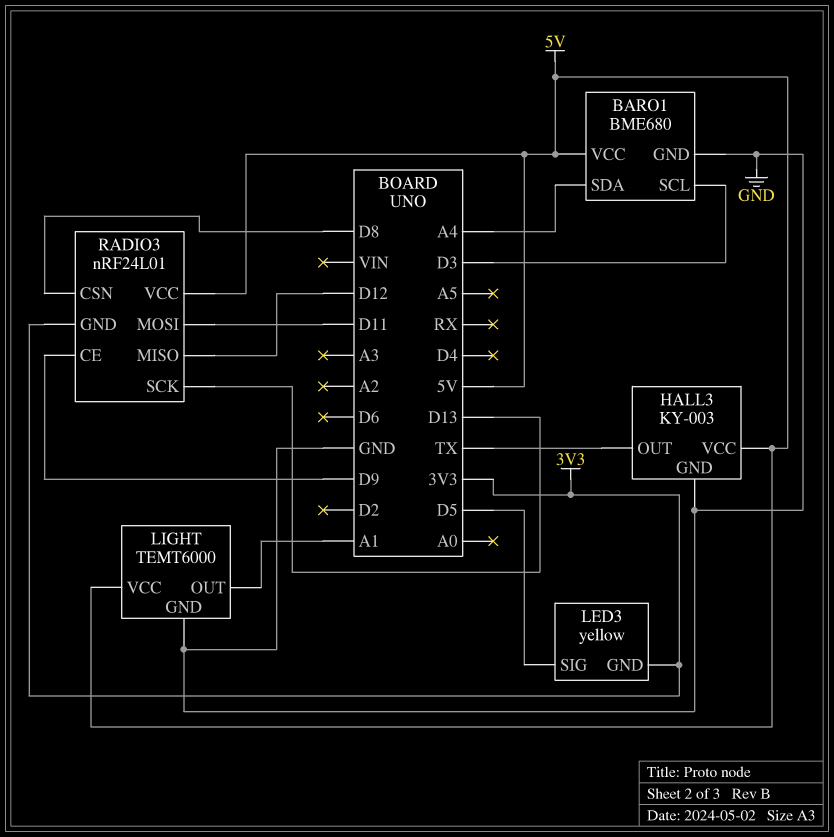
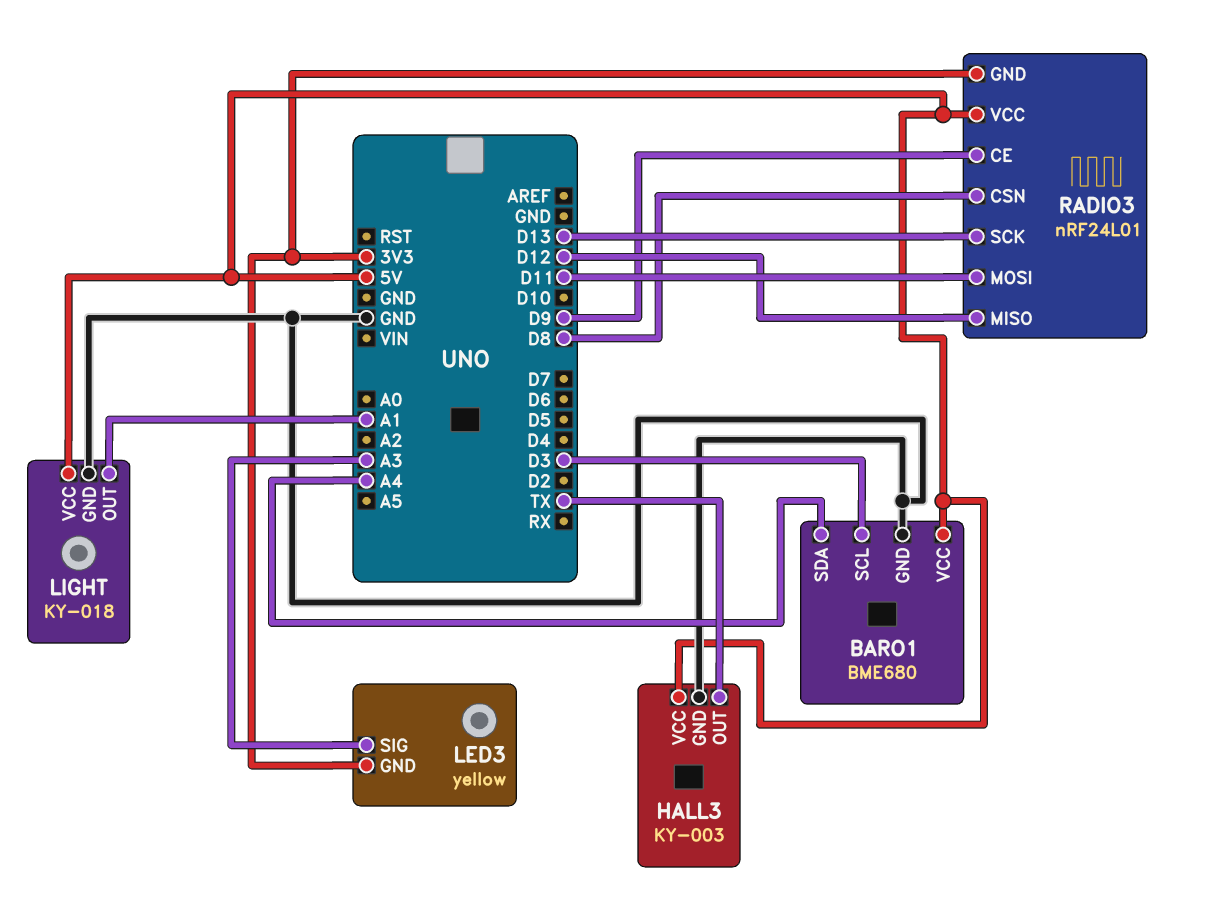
LED3 pin SIG: D5 -> A3
LIGHT: TEMT6000 -> KY-018

